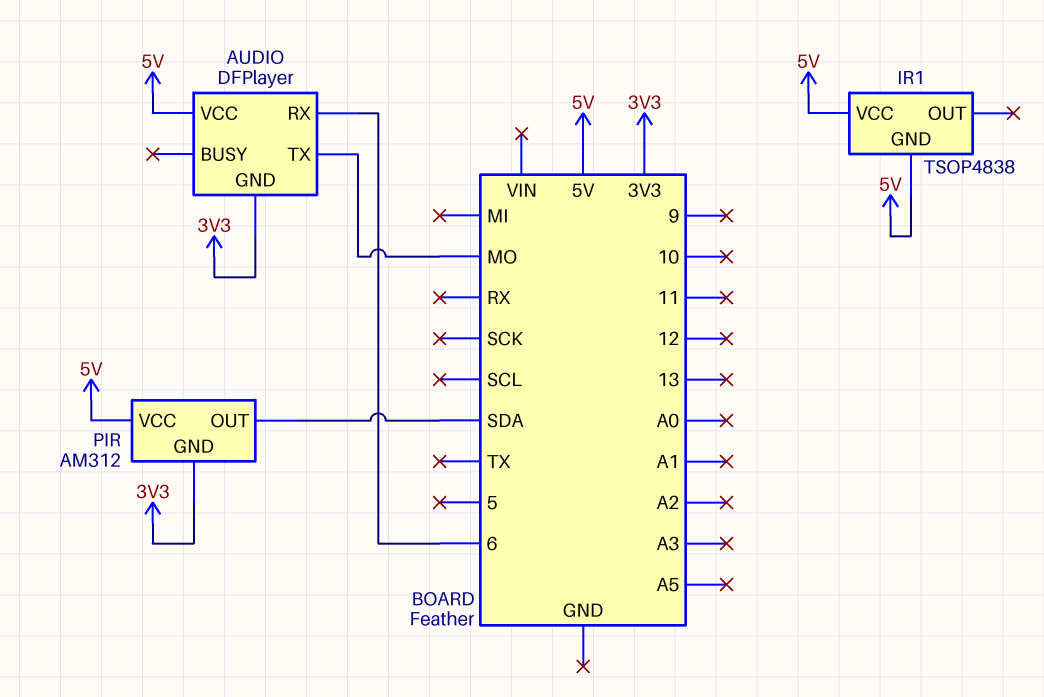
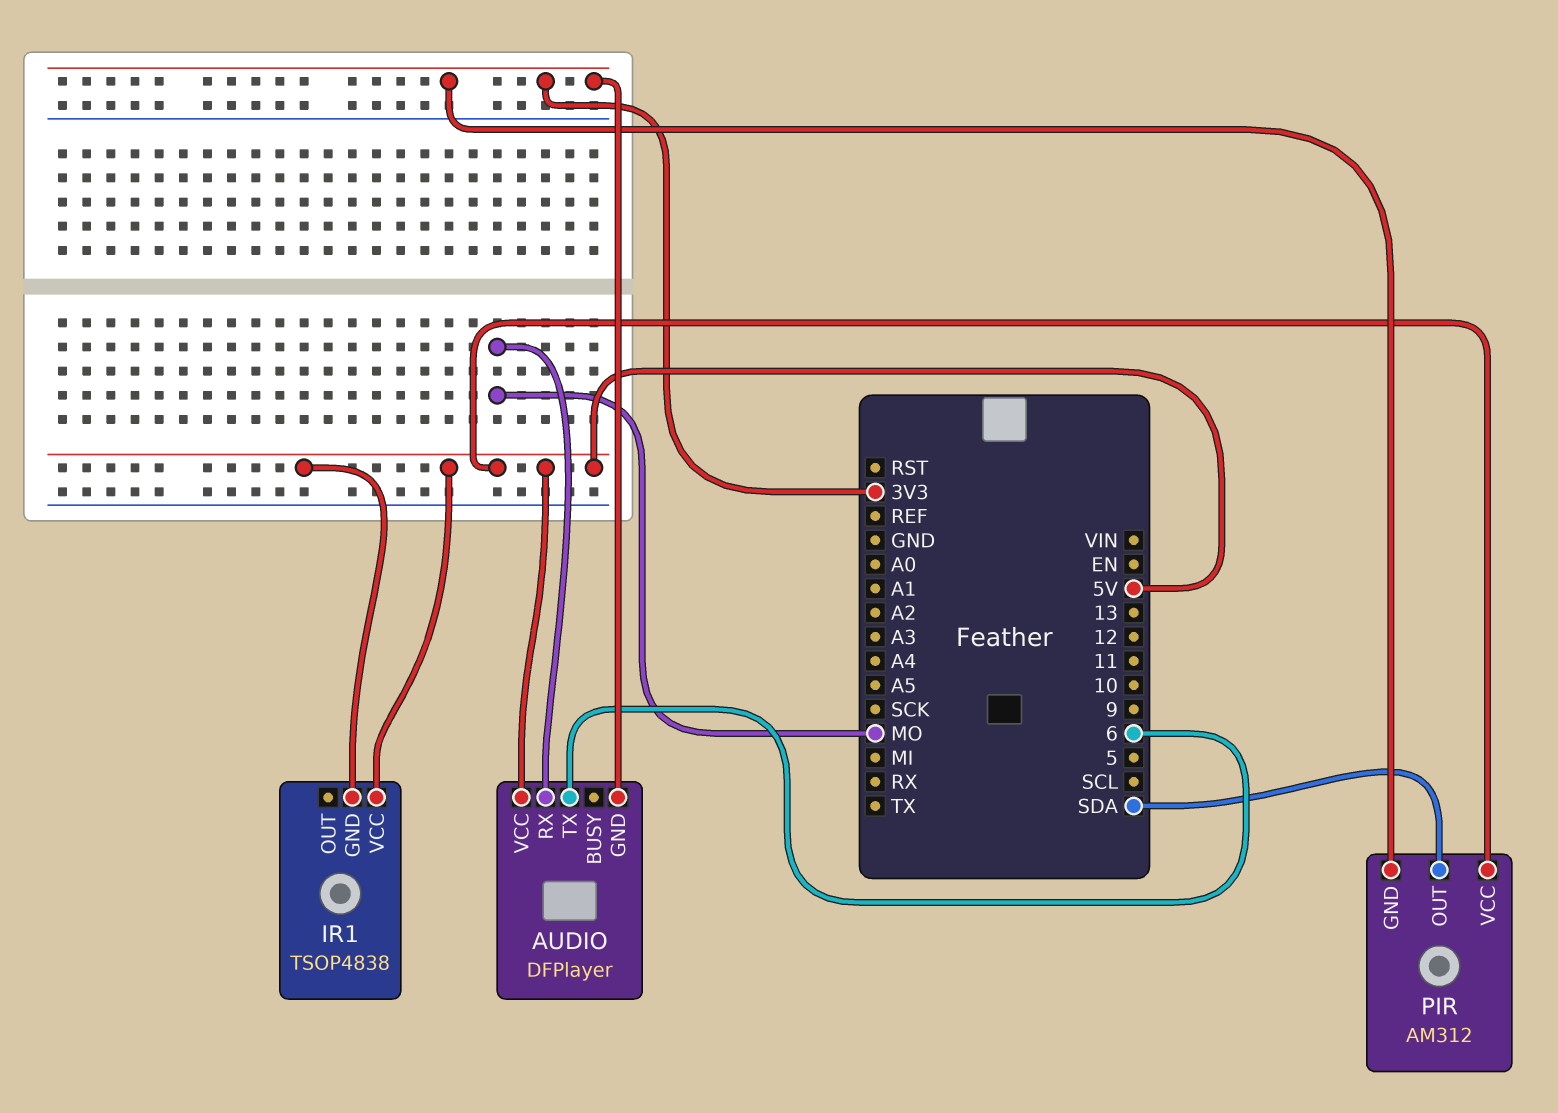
AUDIO pin RX: 6 -> MO
AUDIO pin TX: MO -> 6

